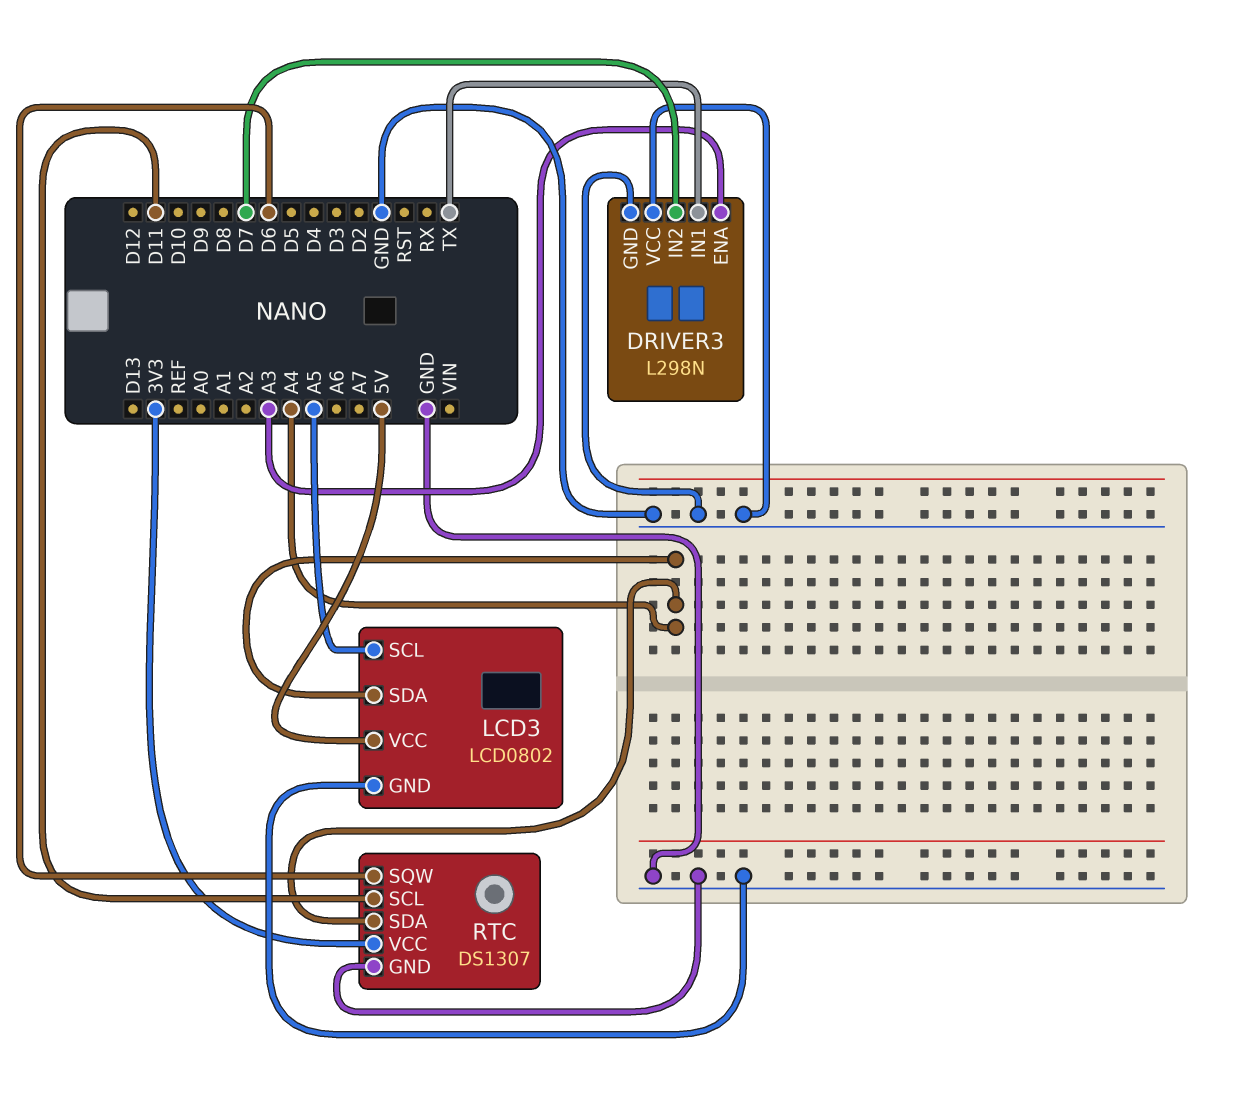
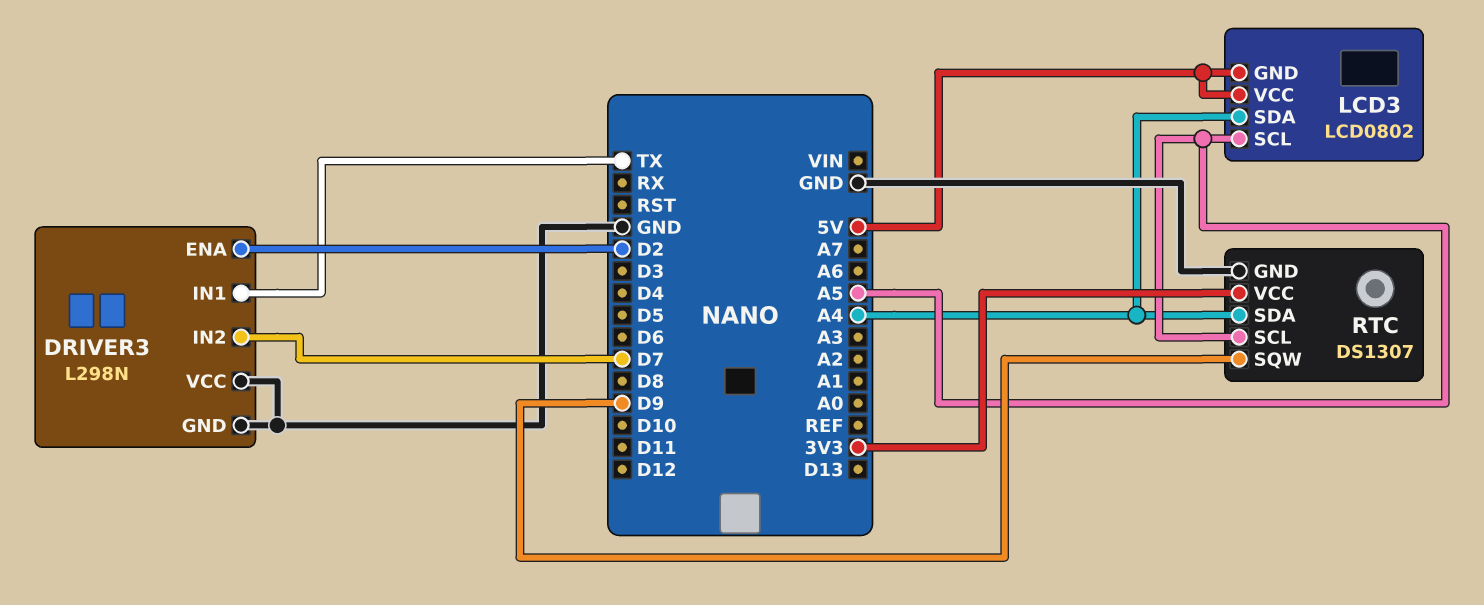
DRIVER3 pin ENA: A3 -> D2
LCD3 pin GND: GND -> 5V
RTC pin SCL: D11 -> A5
RTC pin SQW: D6 -> D9

